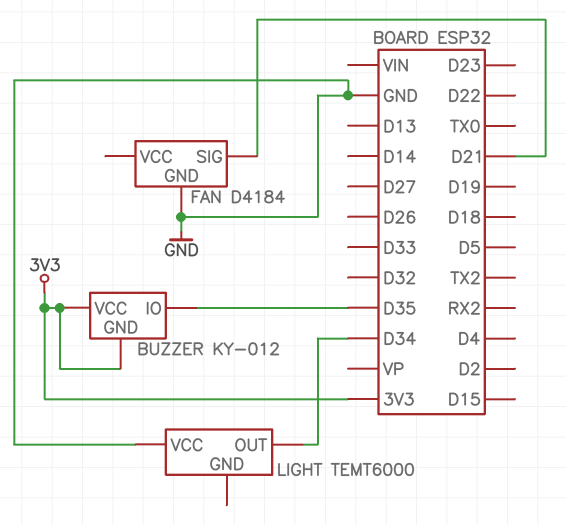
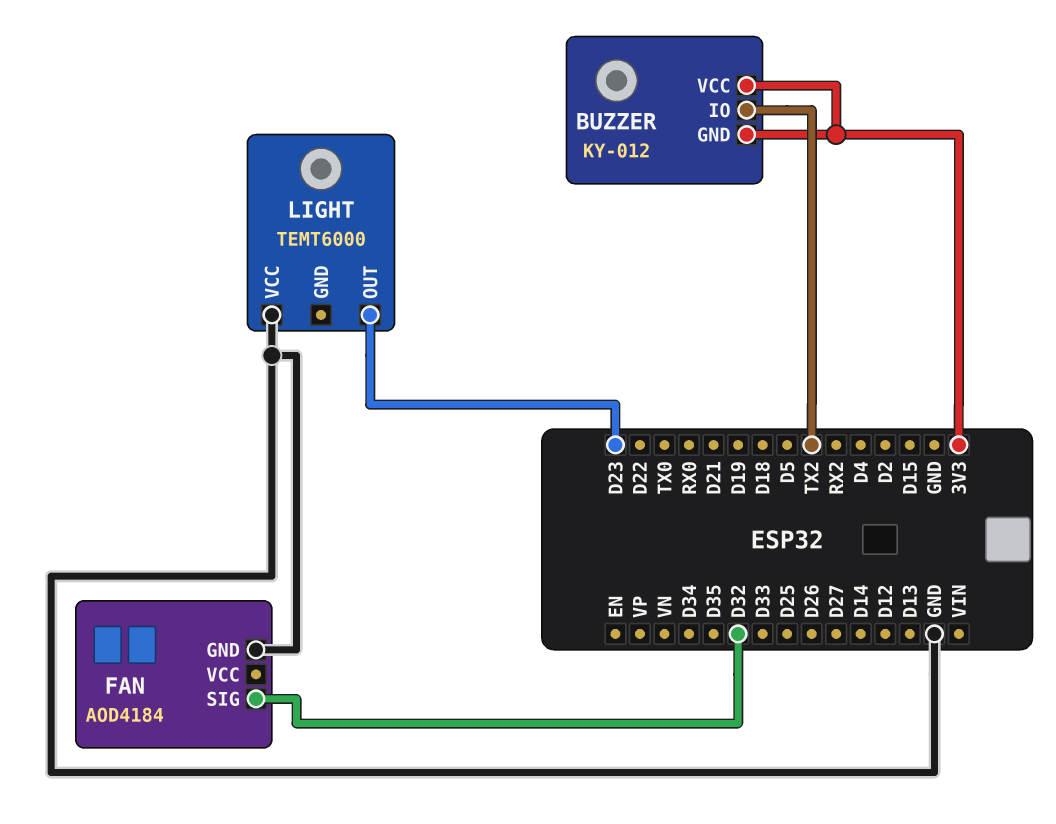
BUZZER pin IO: D35 -> TX2
FAN: D4184 -> AOD4184
FAN pin SIG: D21 -> D32
LIGHT pin OUT: D34 -> D23

